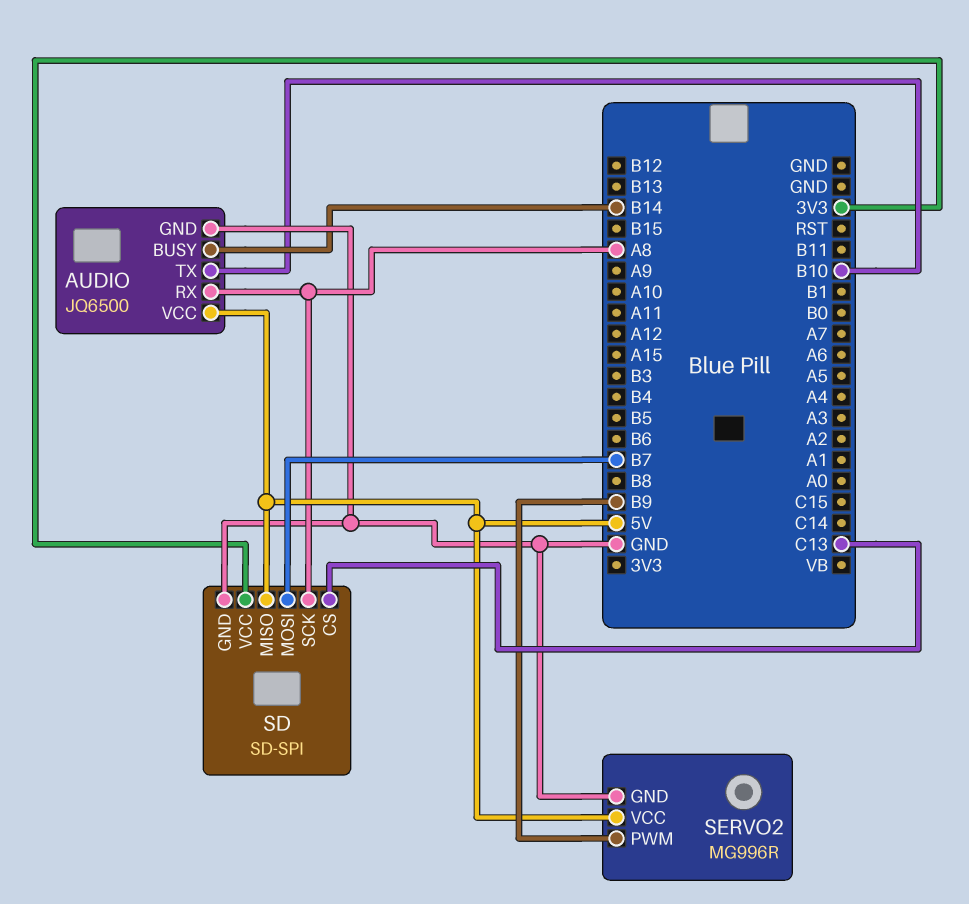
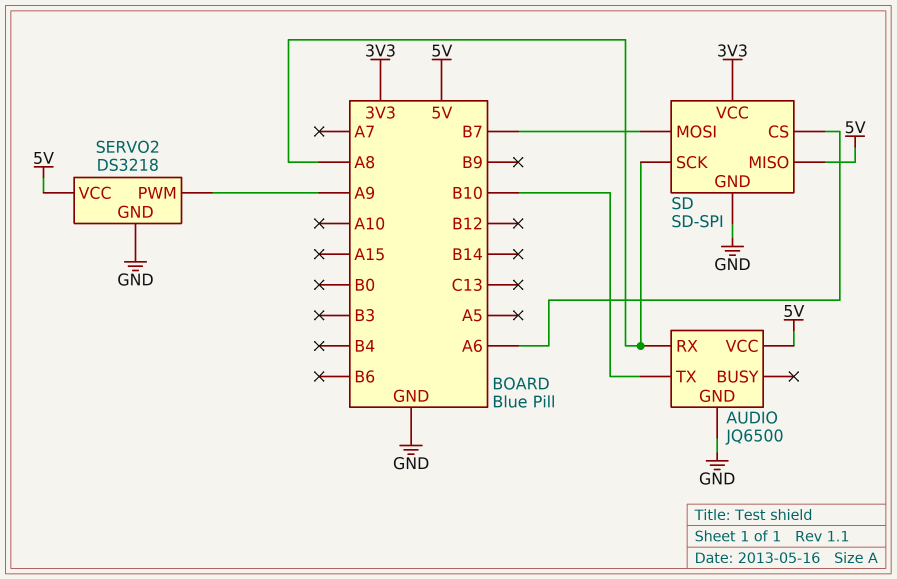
AUDIO pin BUSY: B14 -> none
SD pin CS: C13 -> A6
SERVO2: MG996R -> DS3218
SERVO2 pin PWM: B9 -> A9

